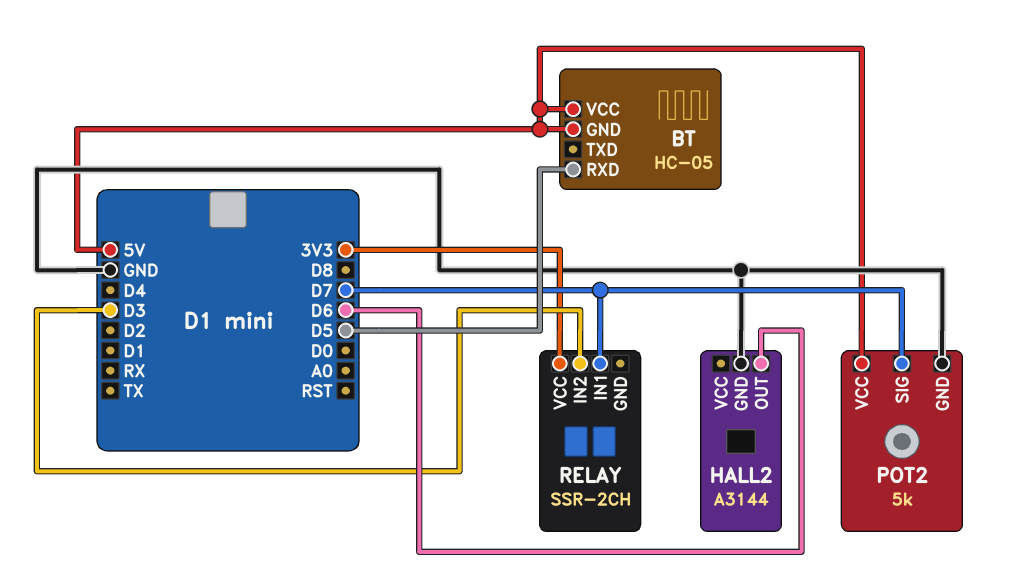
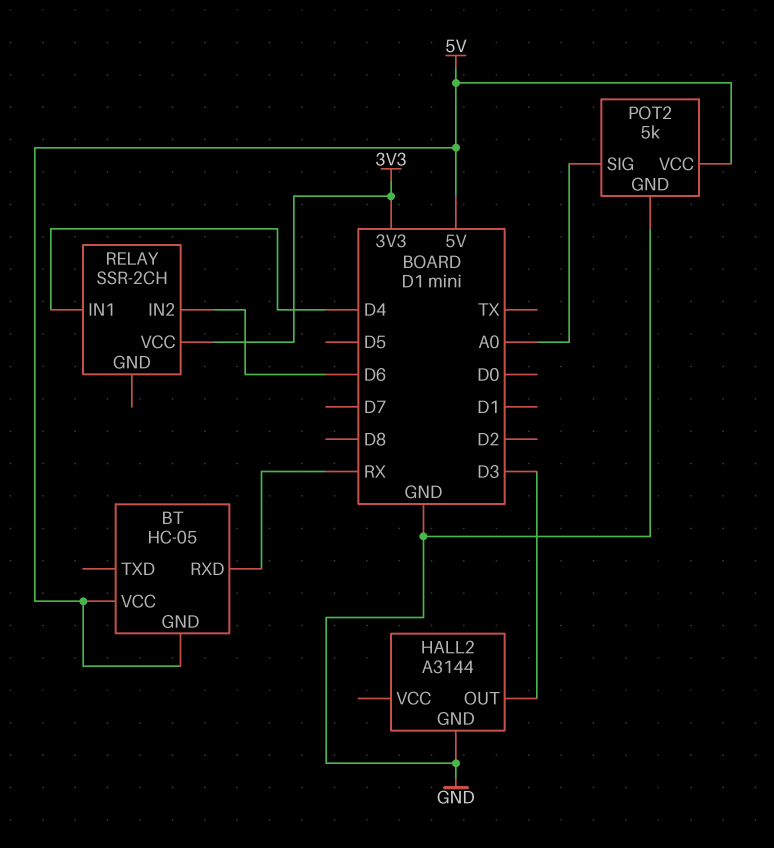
BT pin RXD: D5 -> RX
HALL2 pin OUT: D6 -> D3
POT2 pin SIG: D7 -> A0
RELAY pin IN1: D7 -> D4
RELAY pin IN2: D3 -> D6

